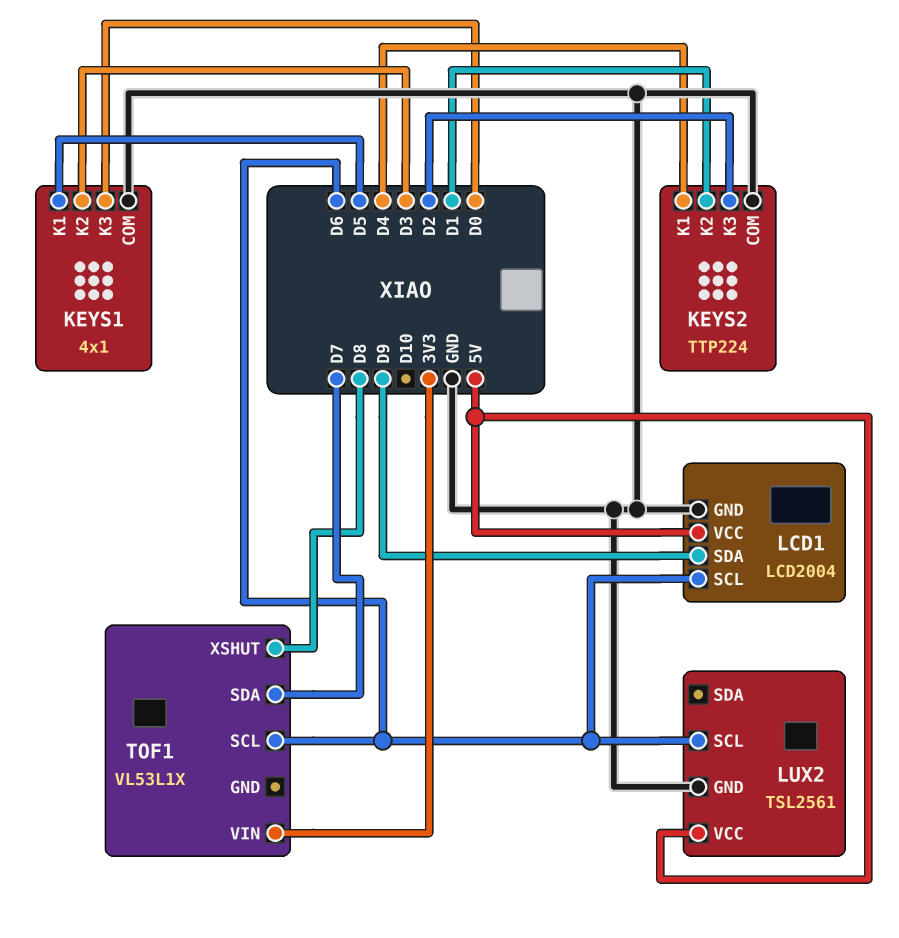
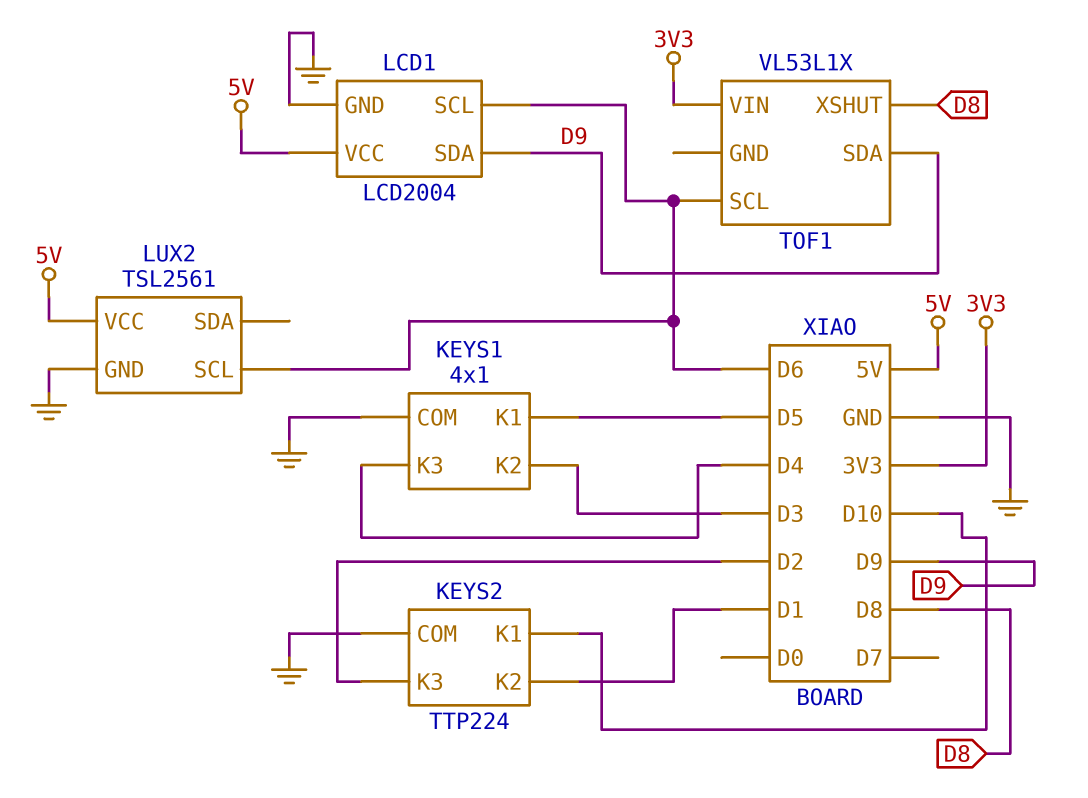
KEYS1 pin K3: D0 -> D4
KEYS2 pin K1: D4 -> D10
TOF1 pin SDA: D7 -> D9

